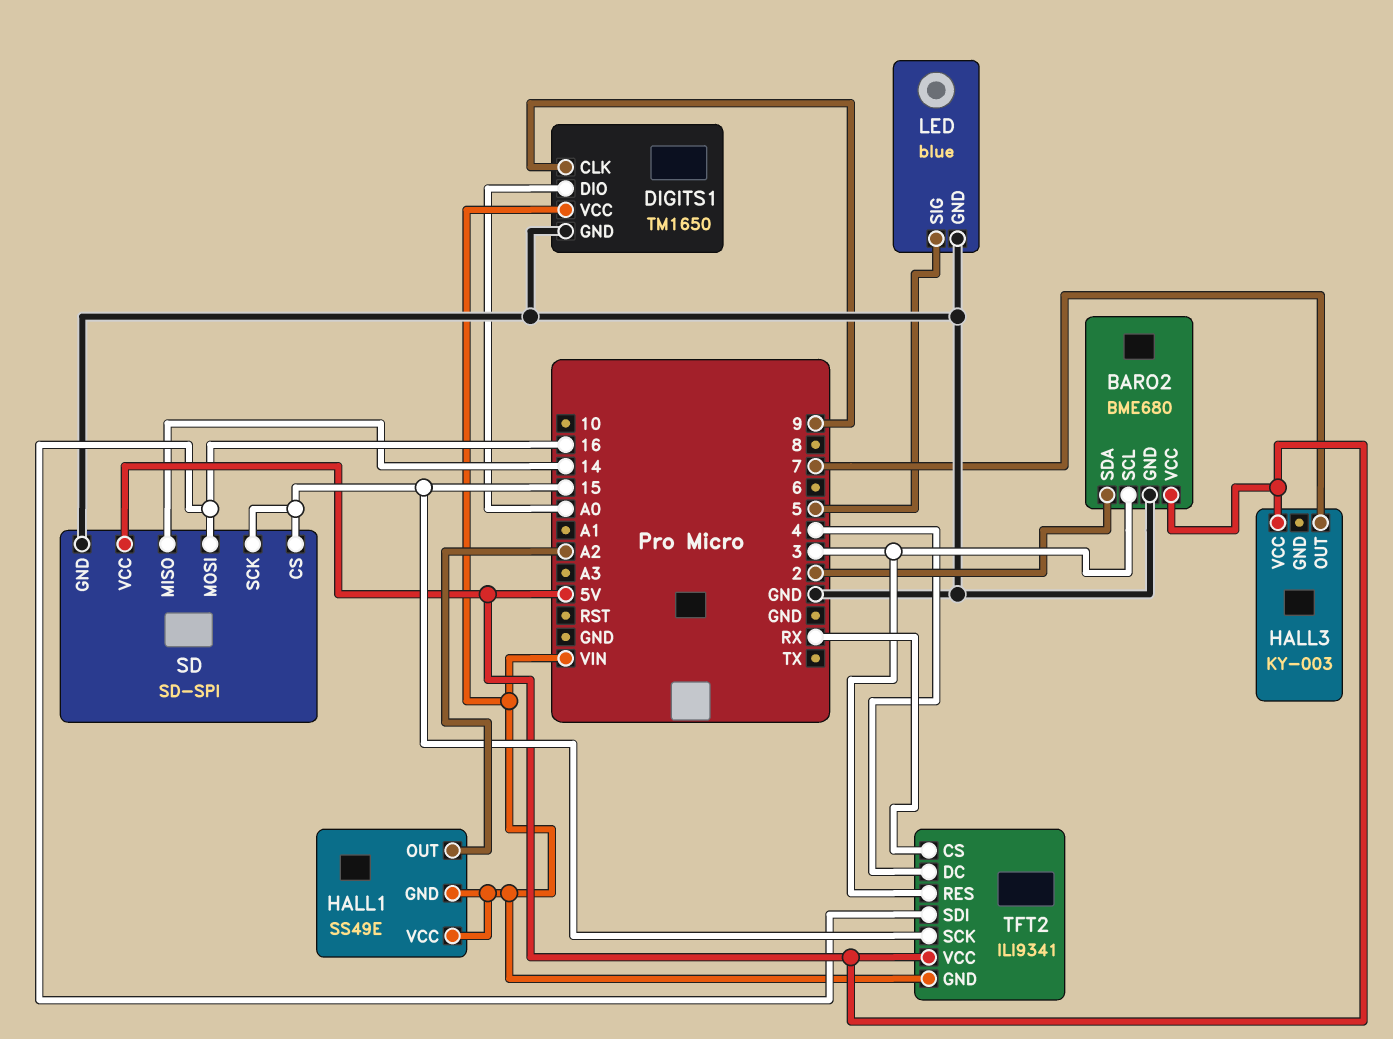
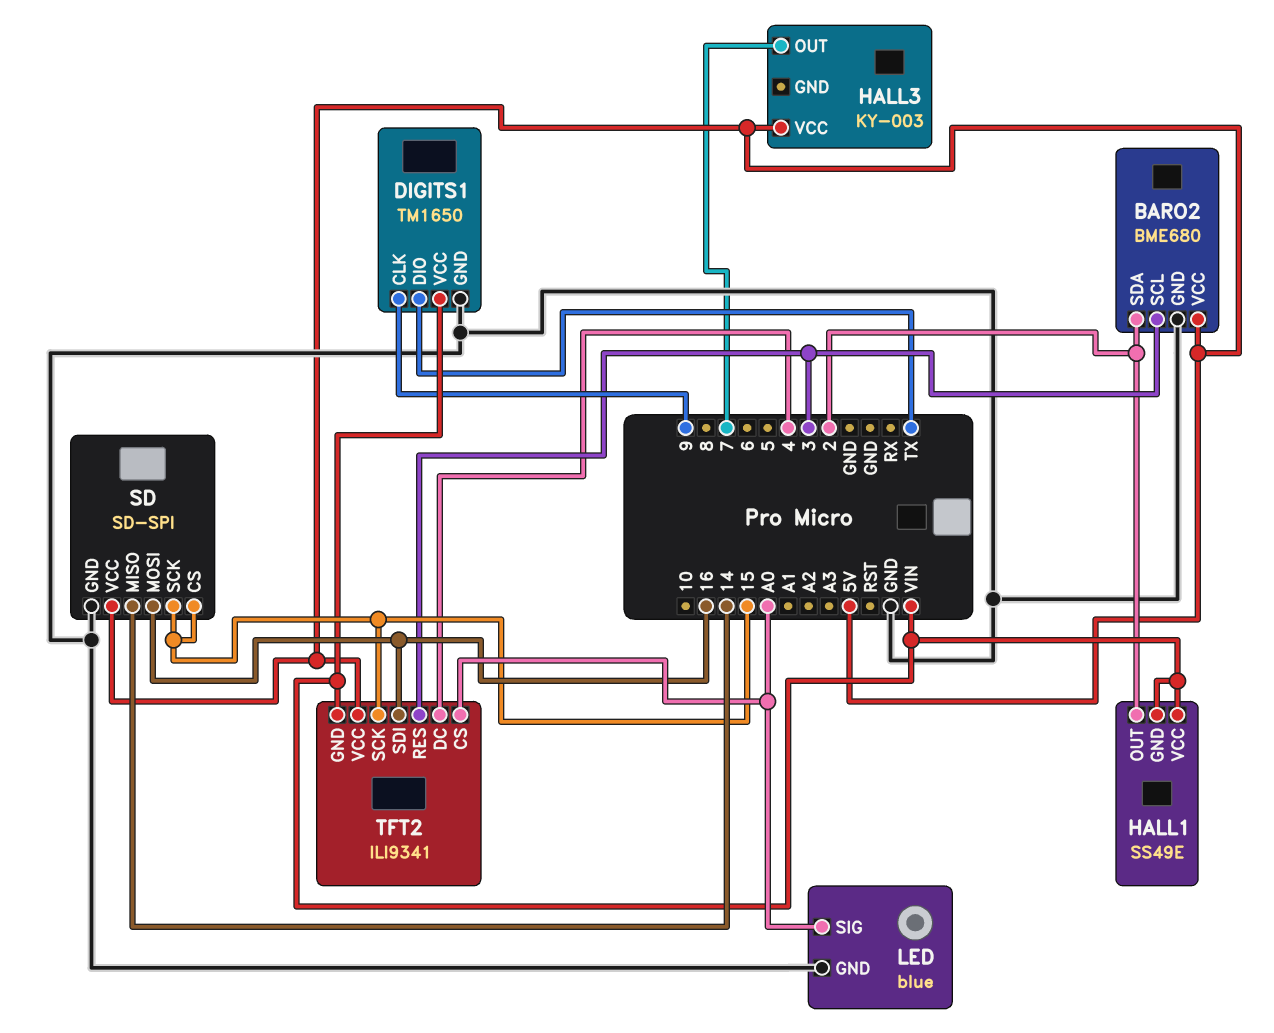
DIGITS1 pin DIO: A0 -> TX
HALL1 pin OUT: A2 -> 2
LED pin SIG: 5 -> A0
TFT2 pin CS: RX -> A0

